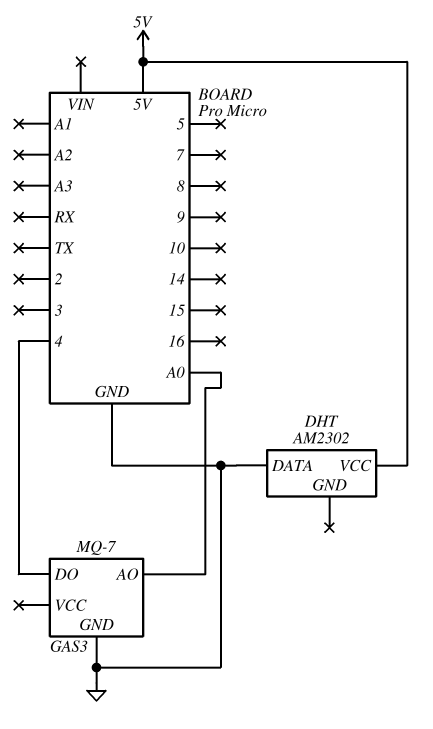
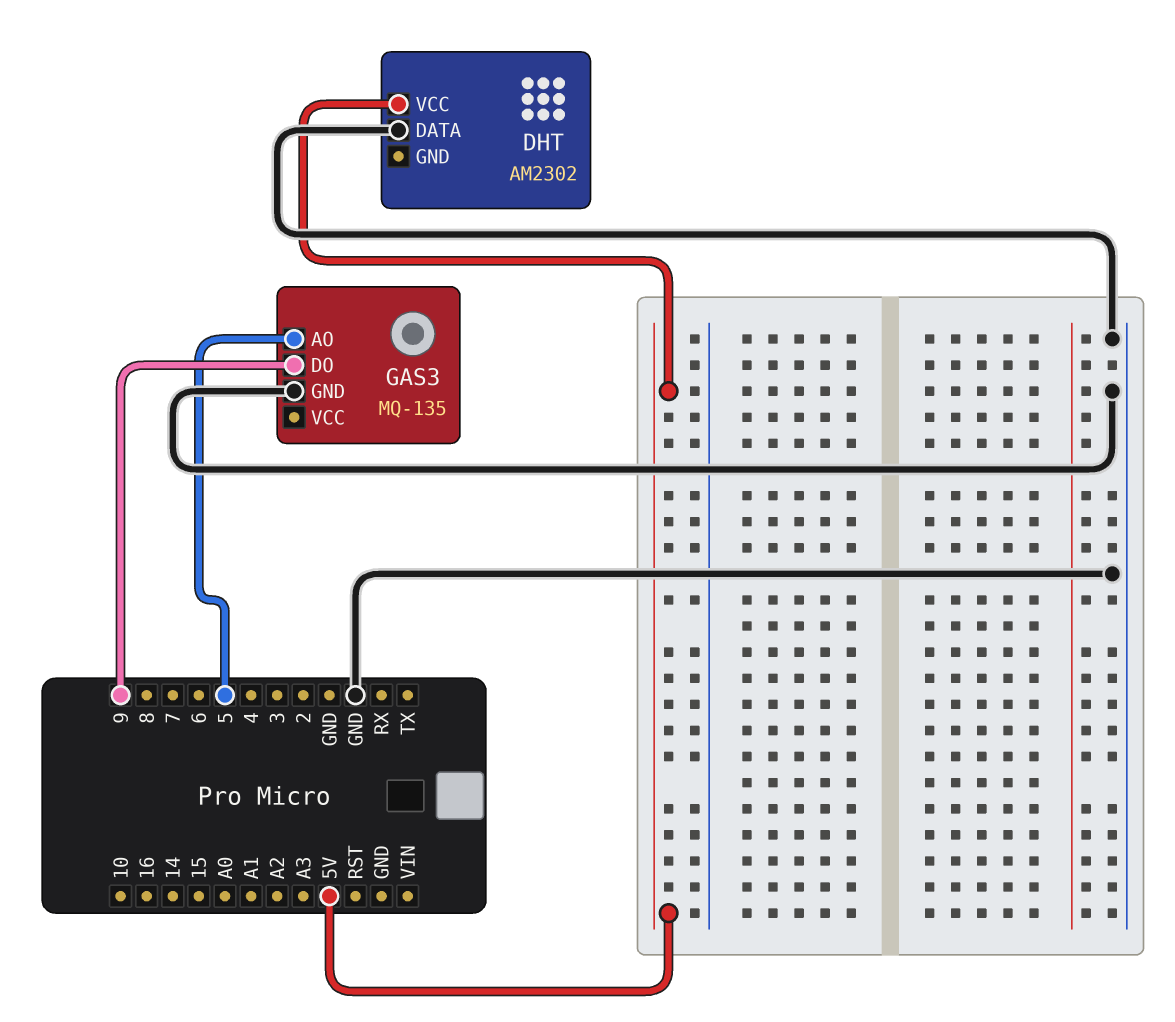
GAS3: MQ-7 -> MQ-135
GAS3 pin AO: A0 -> 5
GAS3 pin DO: 4 -> 9

